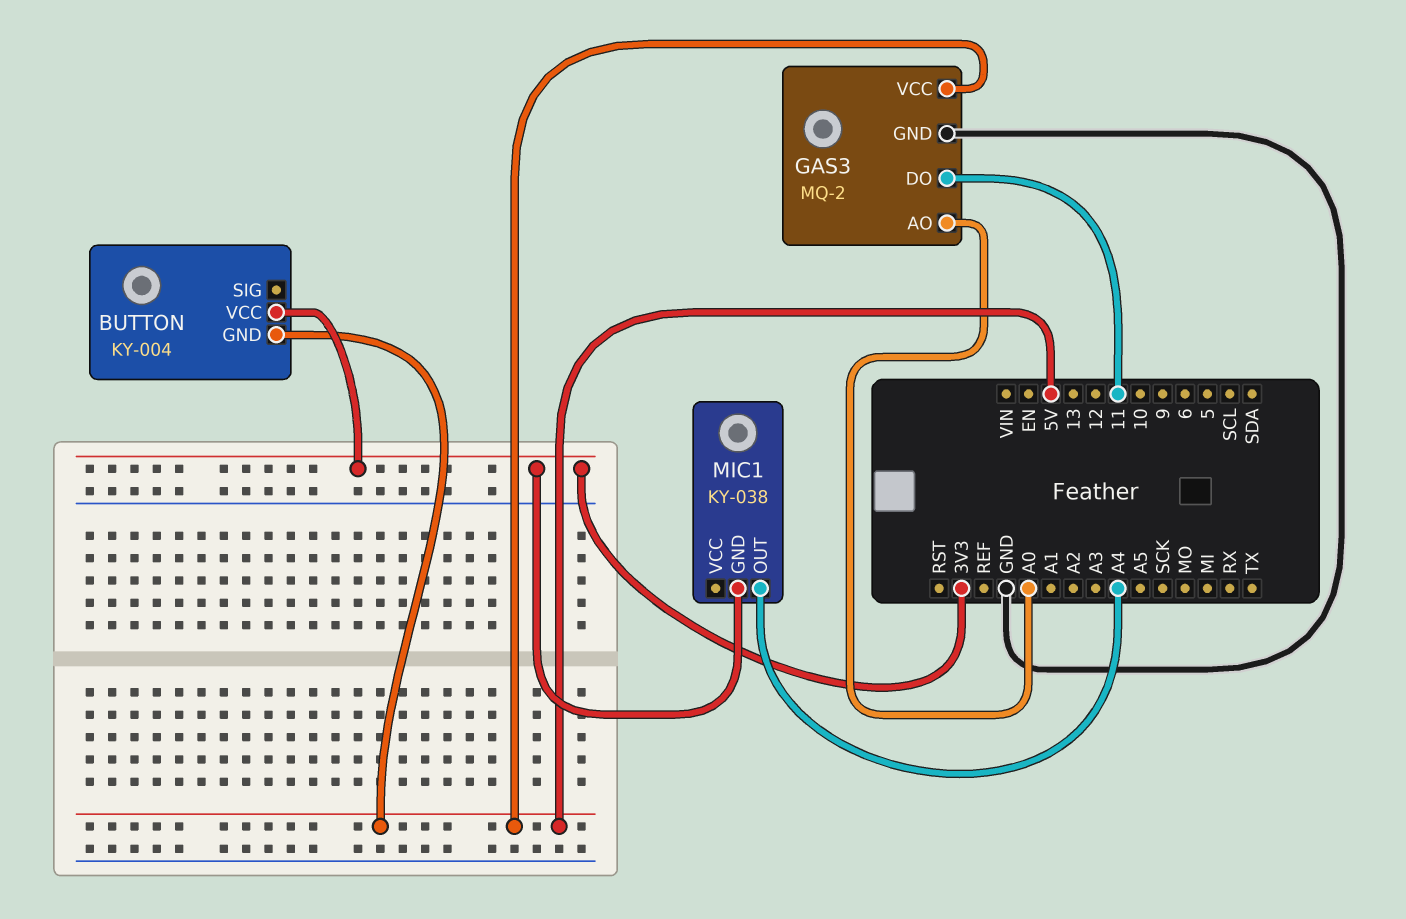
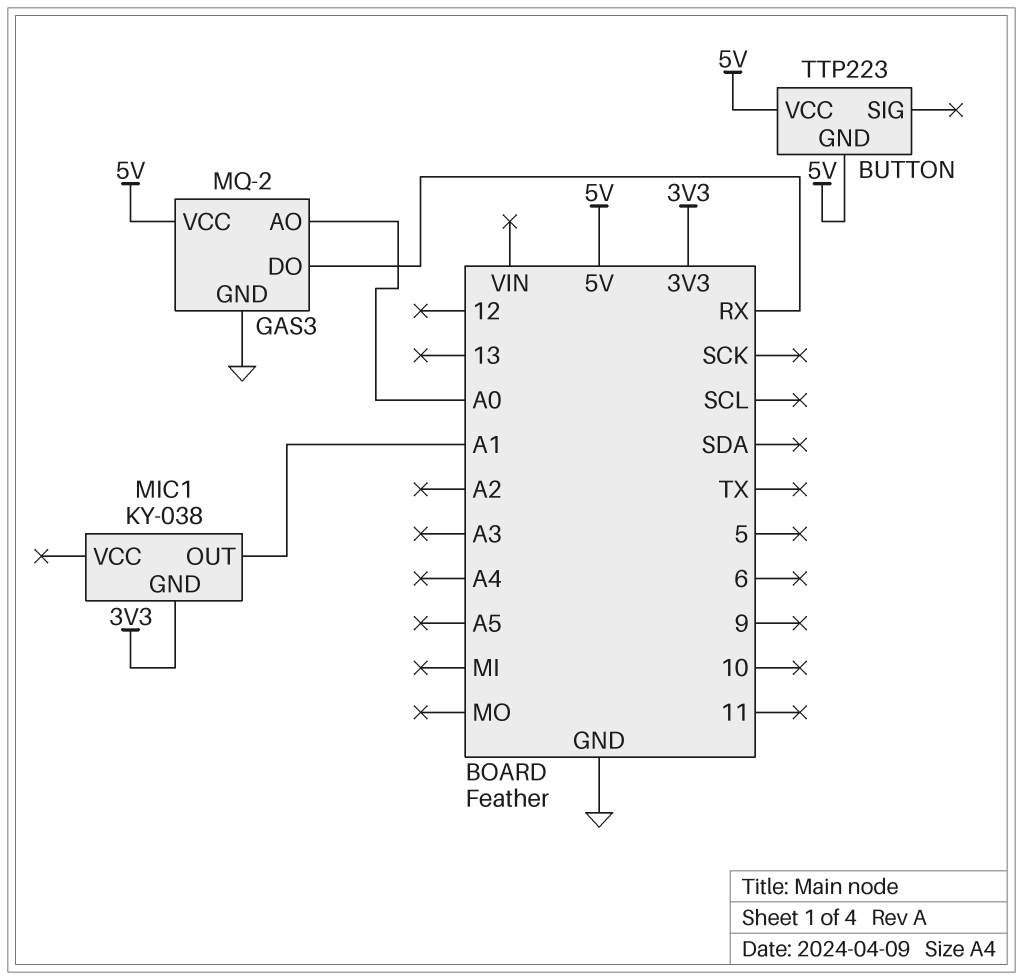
BUTTON: KY-004 -> TTP223
BUTTON pin VCC: 3V3 -> 5V
GAS3 pin DO: 11 -> RX
MIC1 pin OUT: A4 -> A1

